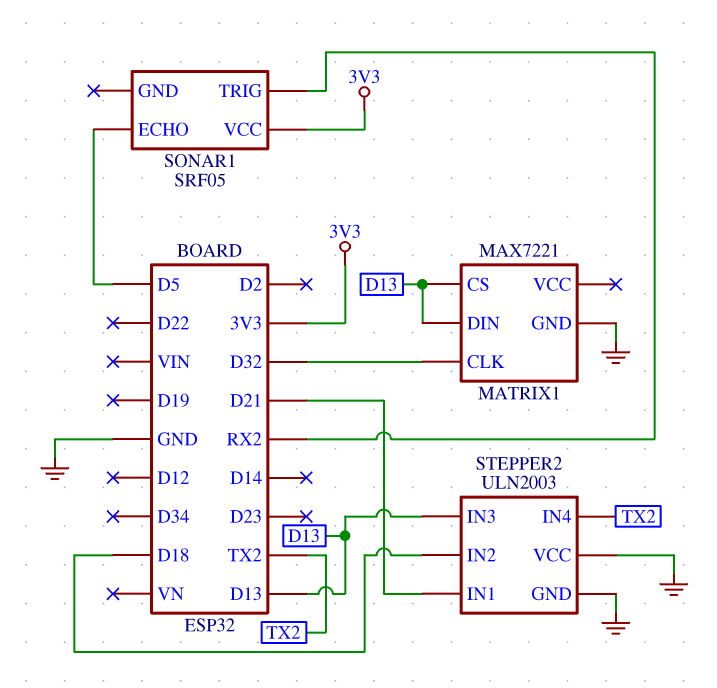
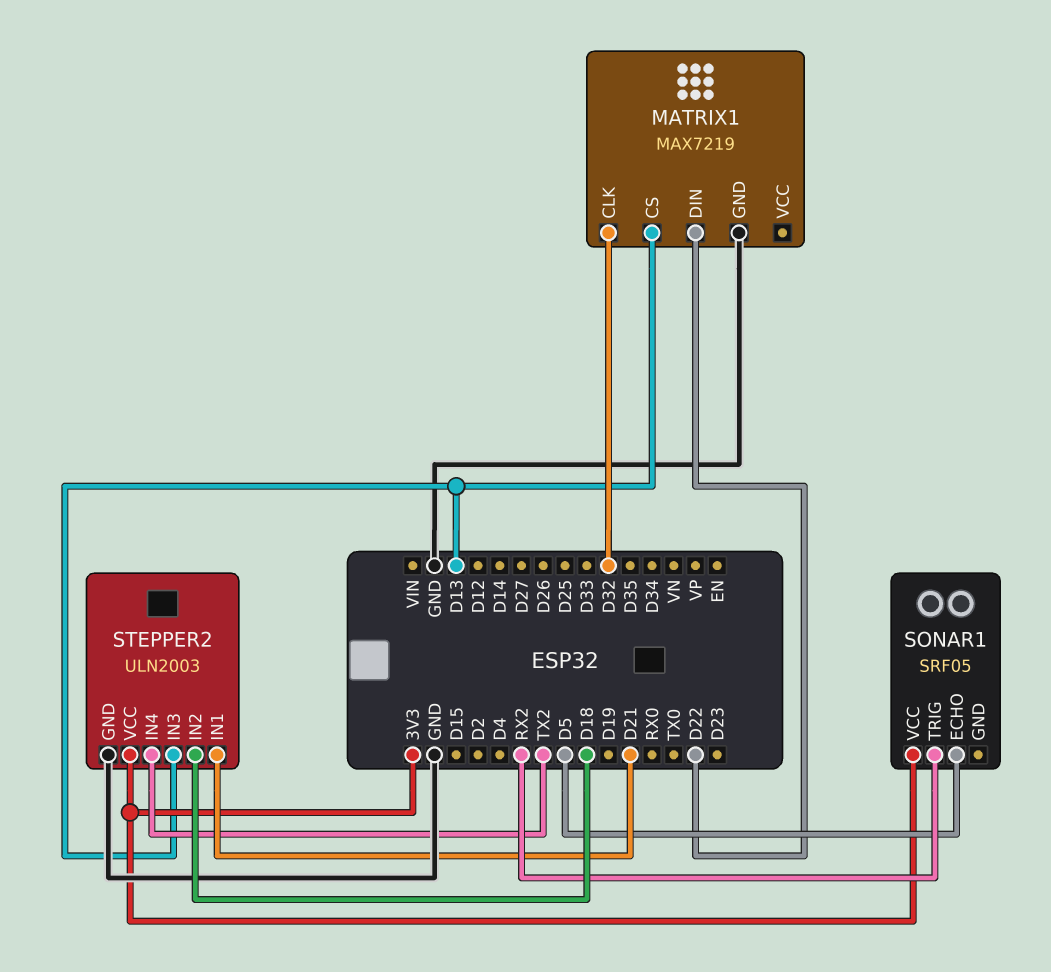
MATRIX1: MAX7221 -> MAX7219
MATRIX1 pin DIN: D13 -> D22
STEPPER2 pin VCC: GND -> 3V3

